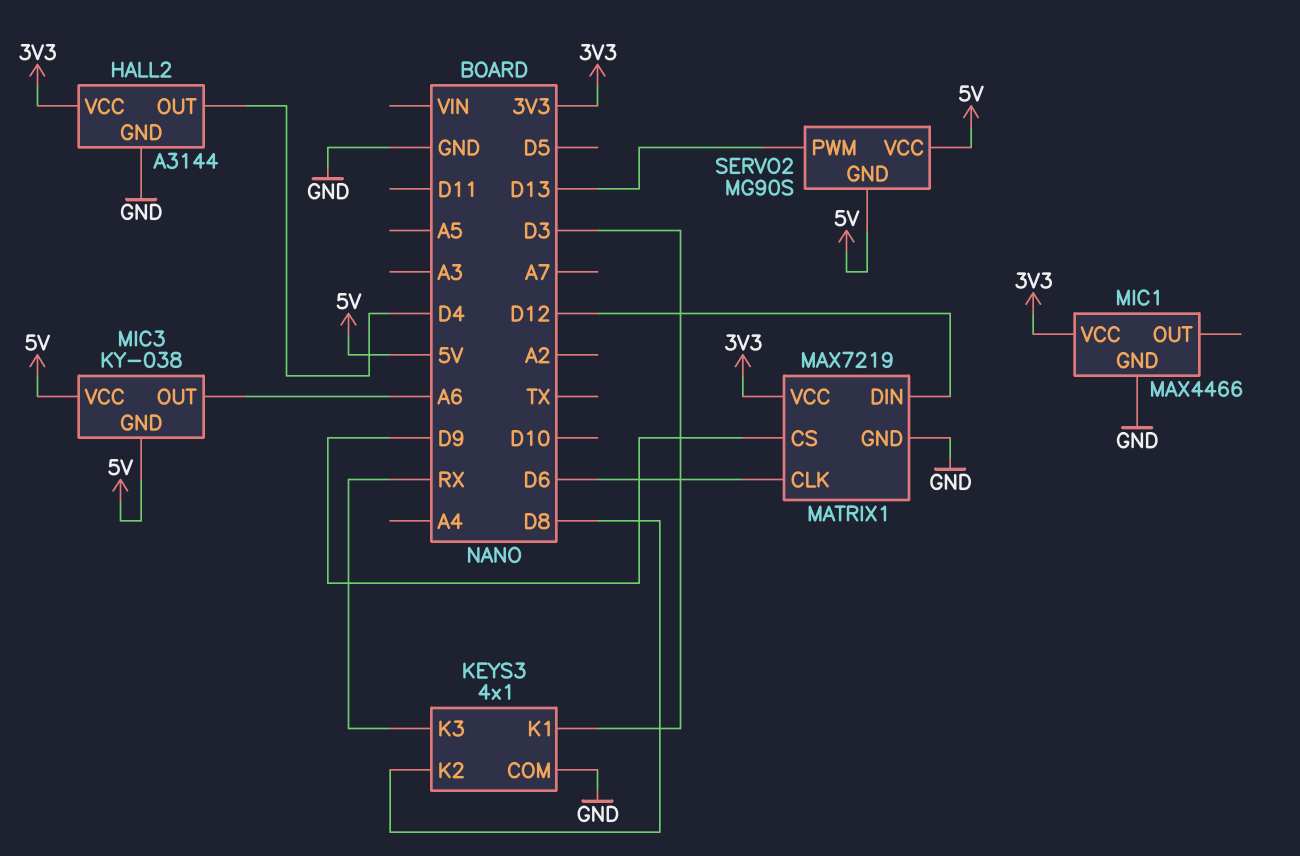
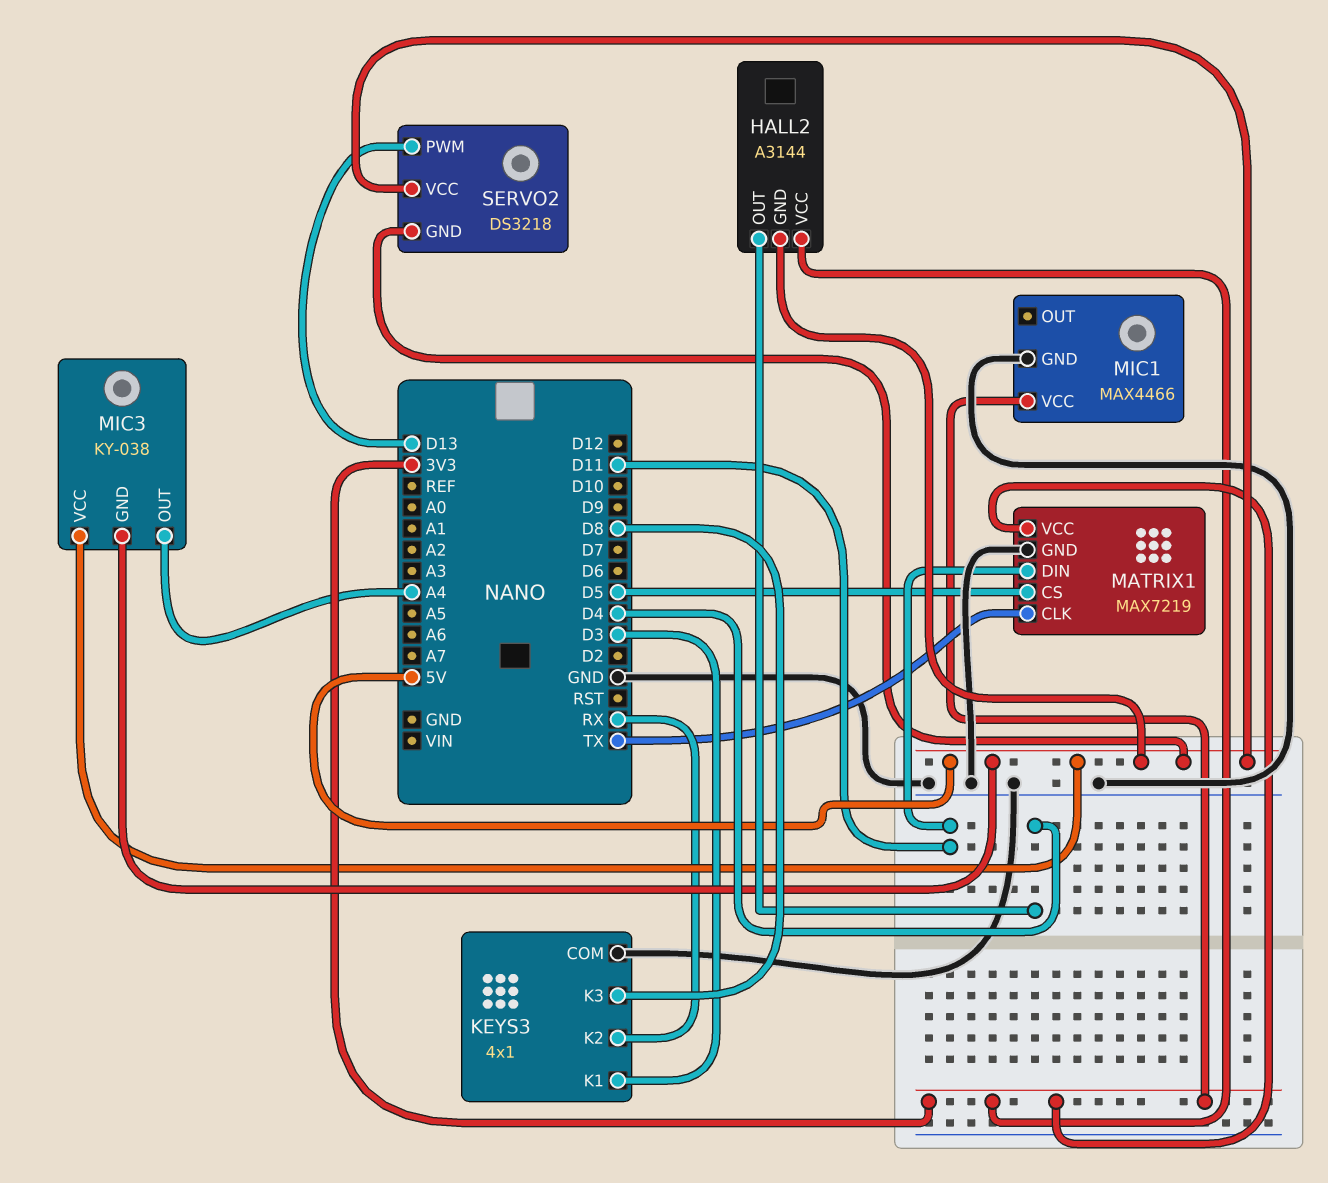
HALL2 pin GND: GND -> 5V
KEYS3 pin K2: D8 -> RX
KEYS3 pin K3: RX -> D8
MATRIX1 pin CLK: D6 -> TX
MATRIX1 pin CS: D9 -> D5
MATRIX1 pin DIN: D12 -> D11
MIC3 pin OUT: A6 -> A4
SERVO2: MG90S -> DS3218

